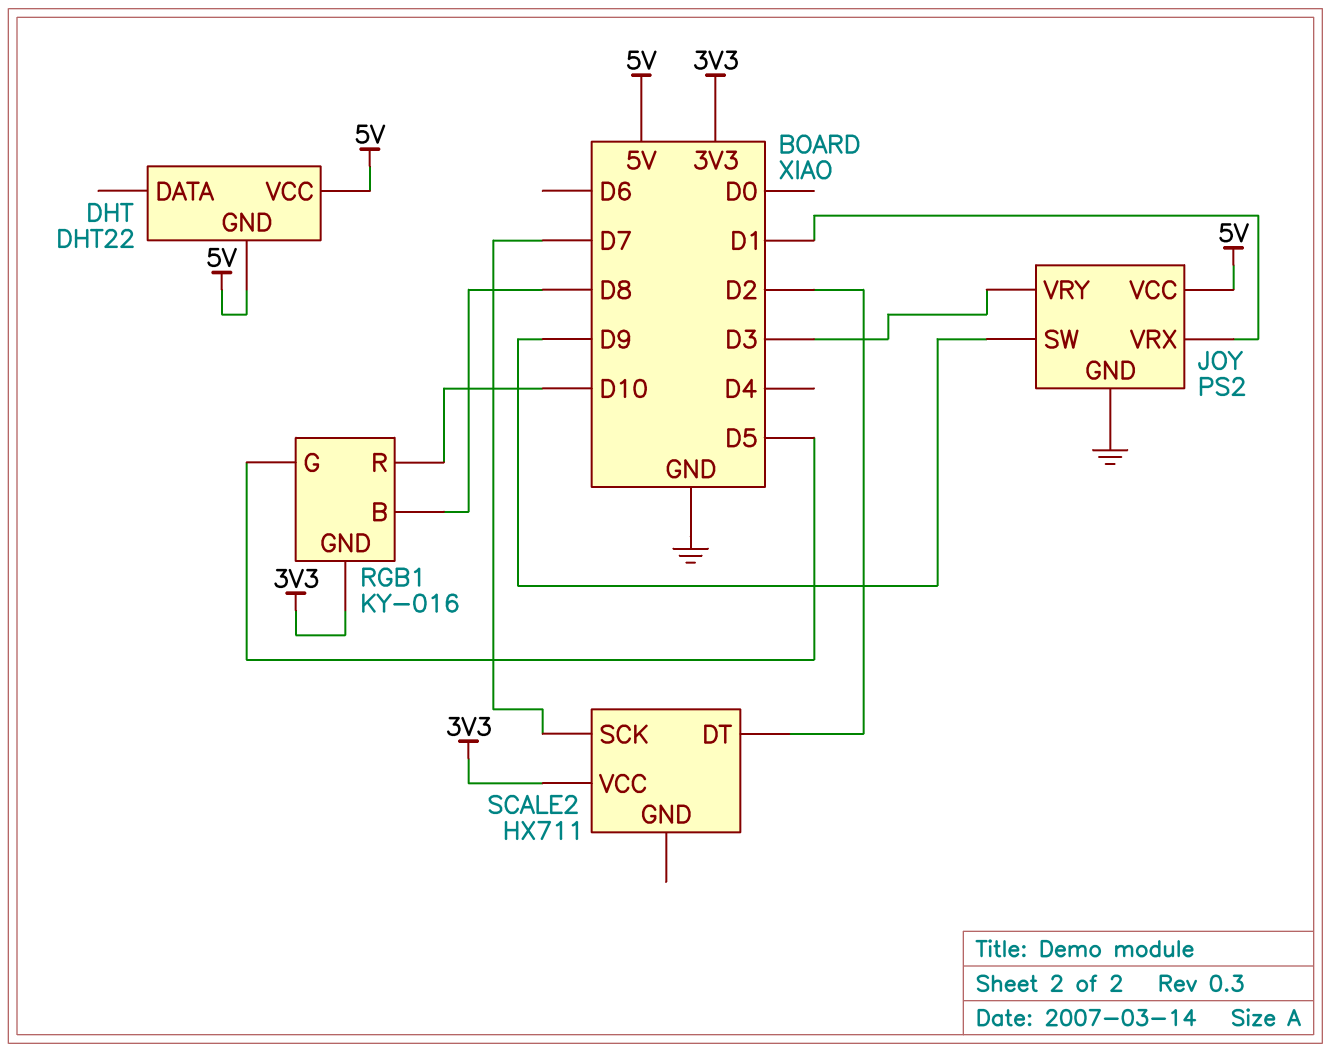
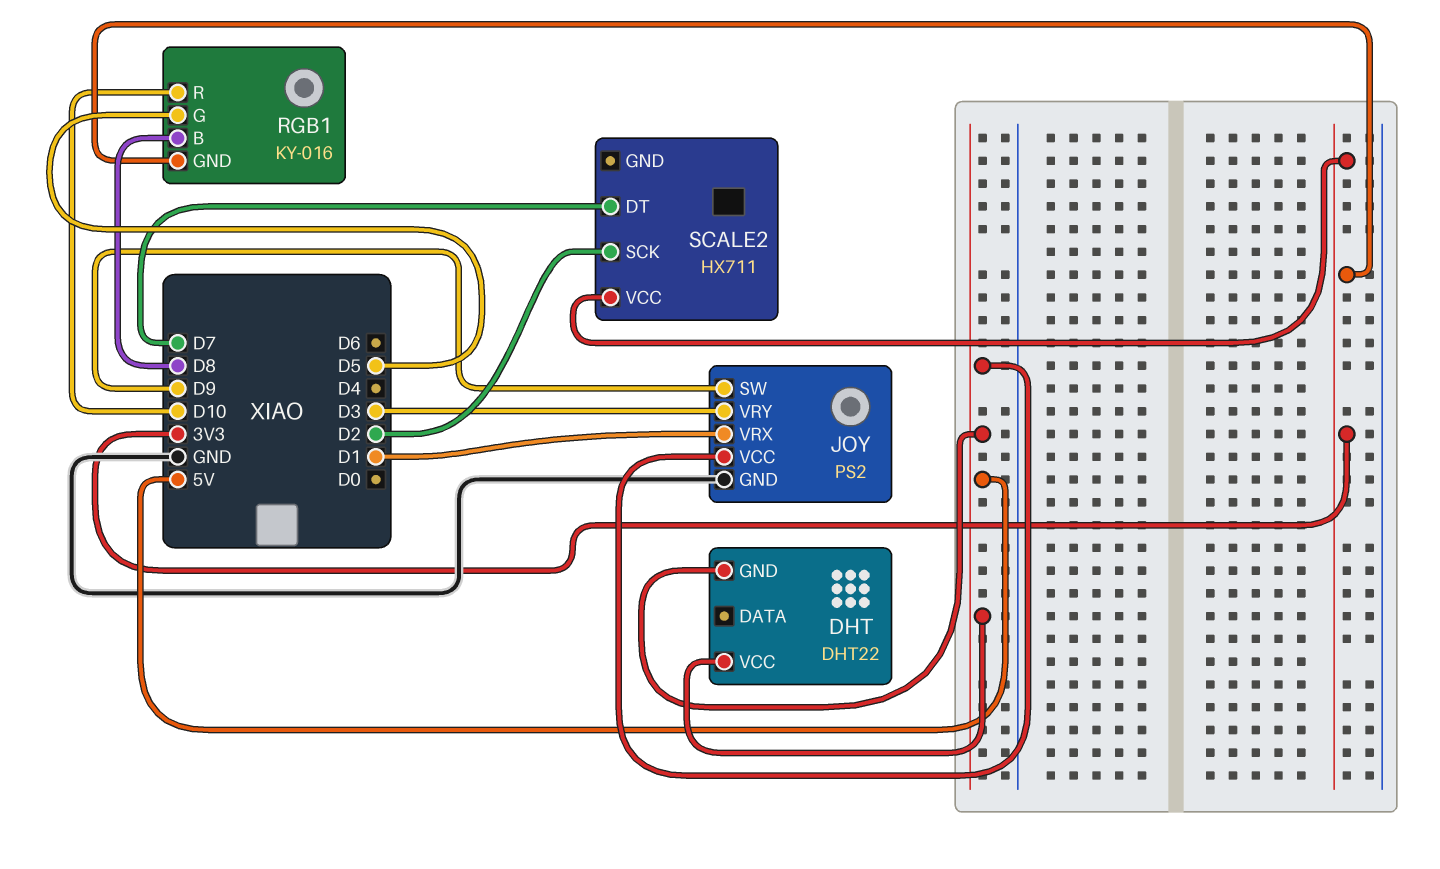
SCALE2 pin DT: D2 -> D7
SCALE2 pin SCK: D7 -> D2

